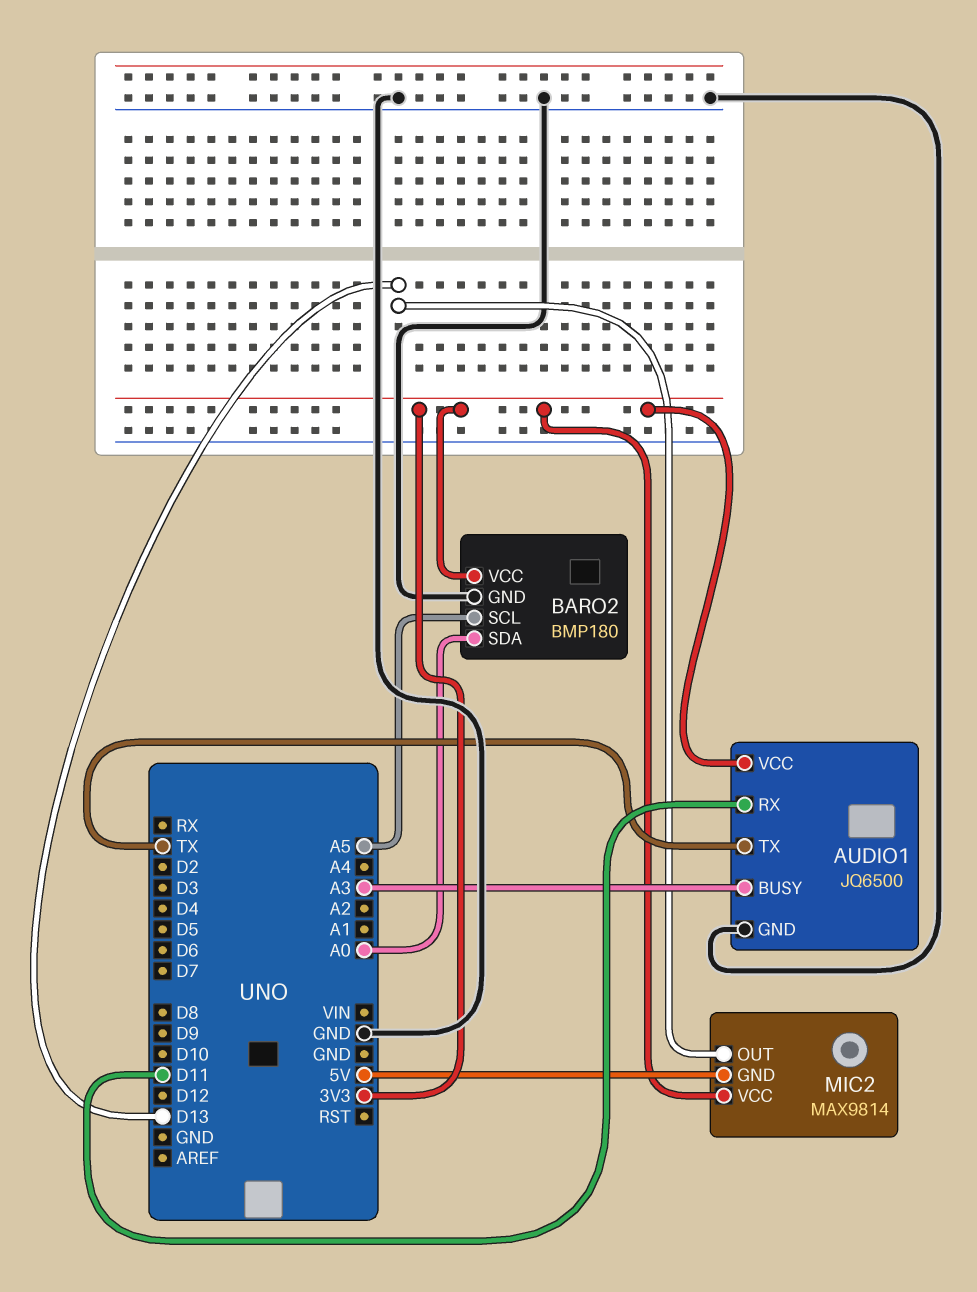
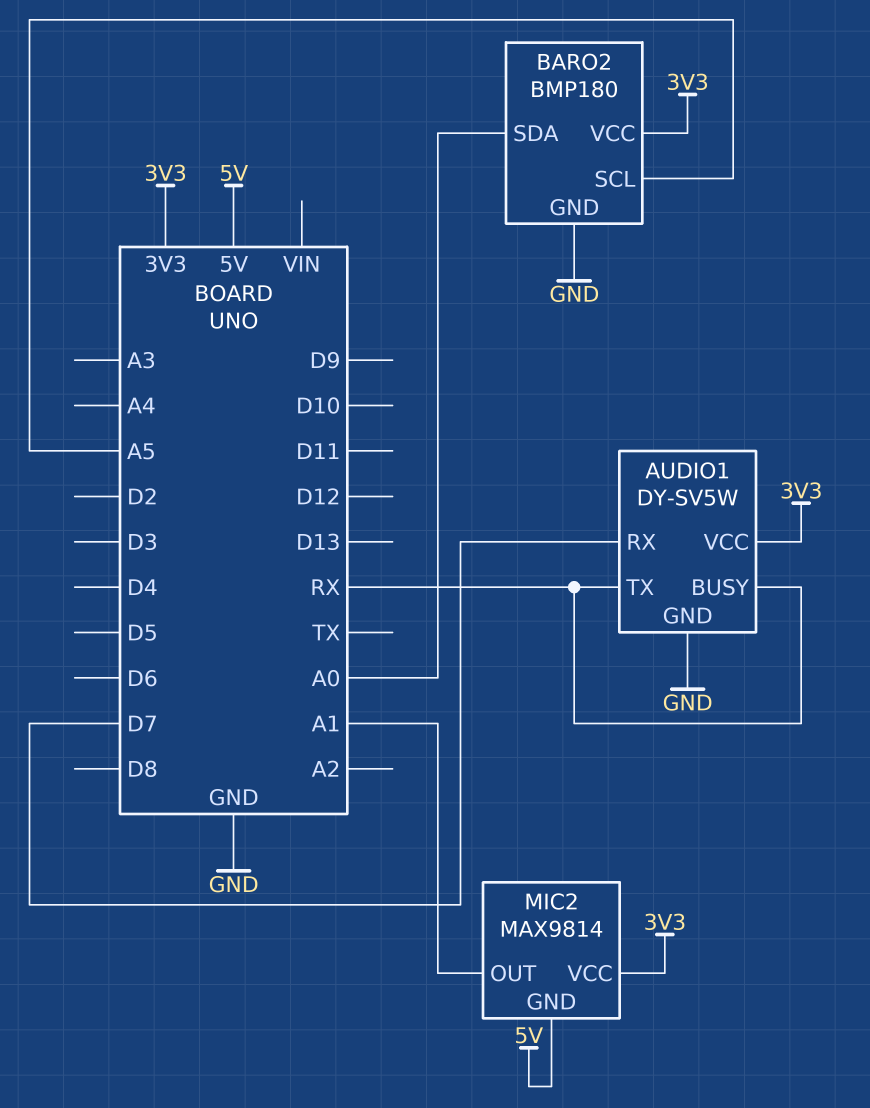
AUDIO1: JQ6500 -> DY-SV5W
AUDIO1 pin BUSY: A3 -> RX
AUDIO1 pin RX: D11 -> D7
AUDIO1 pin TX: TX -> RX
MIC2 pin OUT: D13 -> A1

